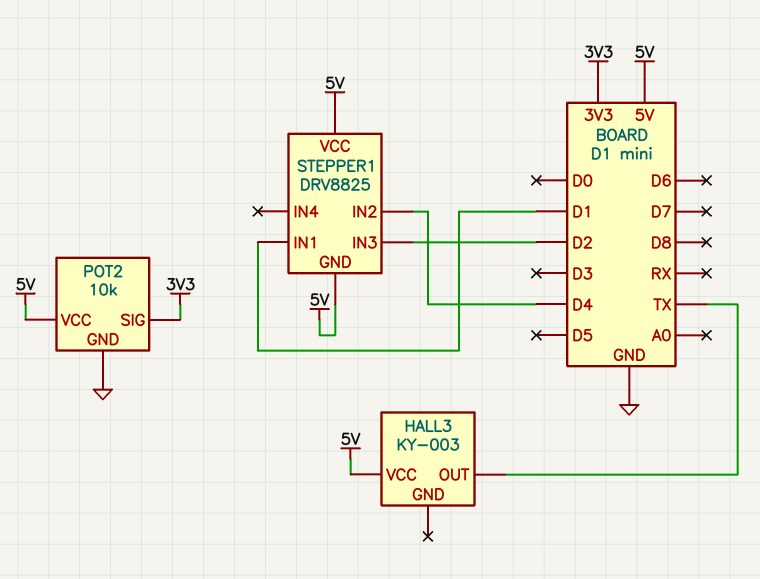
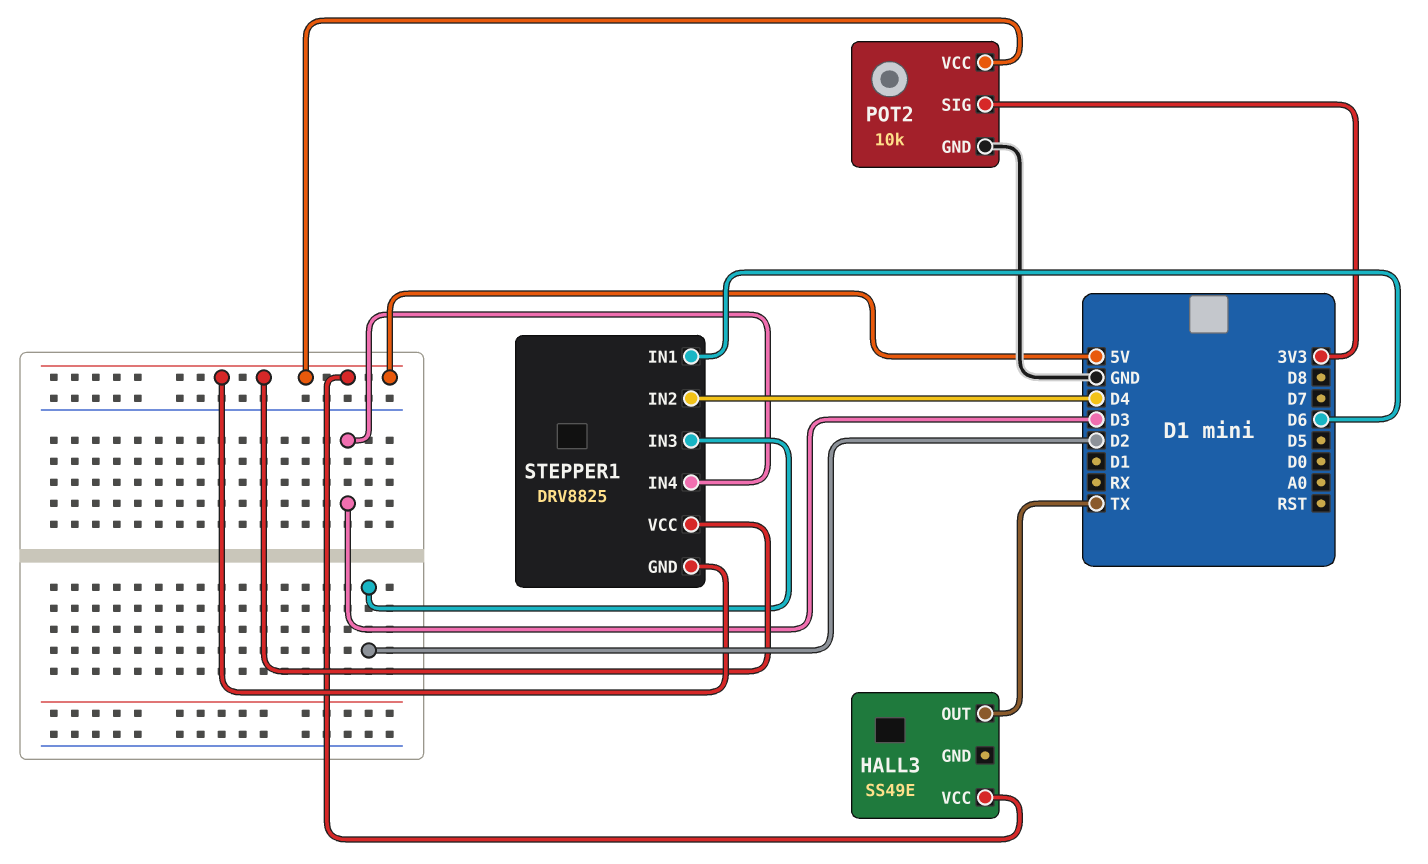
HALL3: KY-003 -> SS49E
STEPPER1 pin IN1: D1 -> D6
STEPPER1 pin IN4: none -> D3

